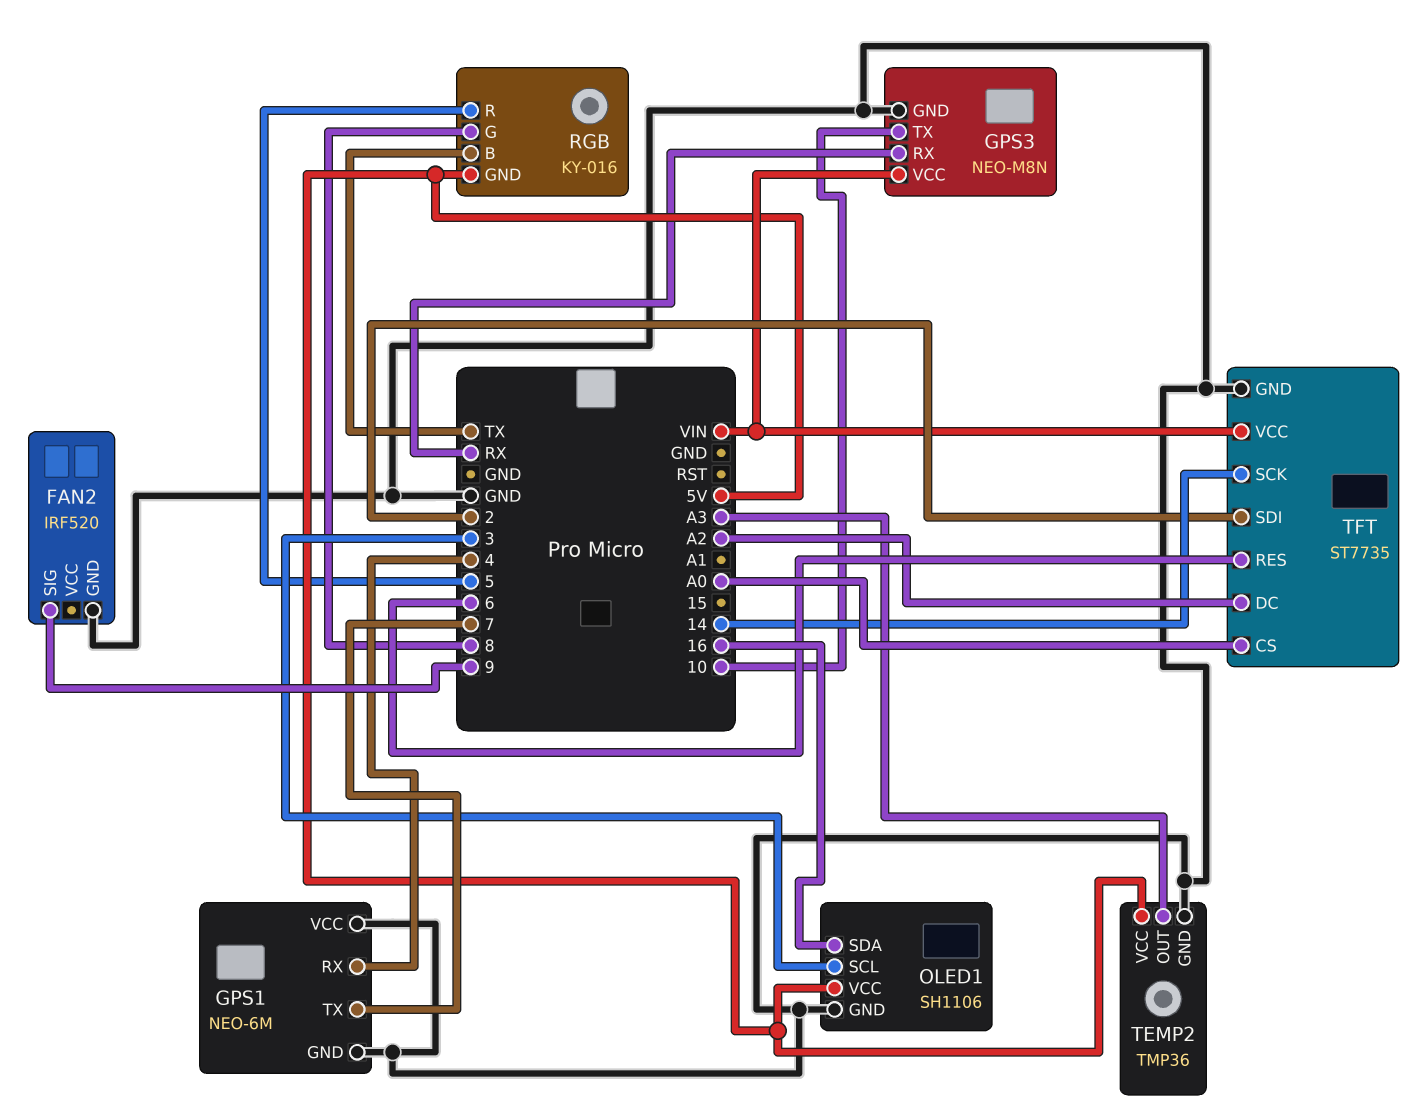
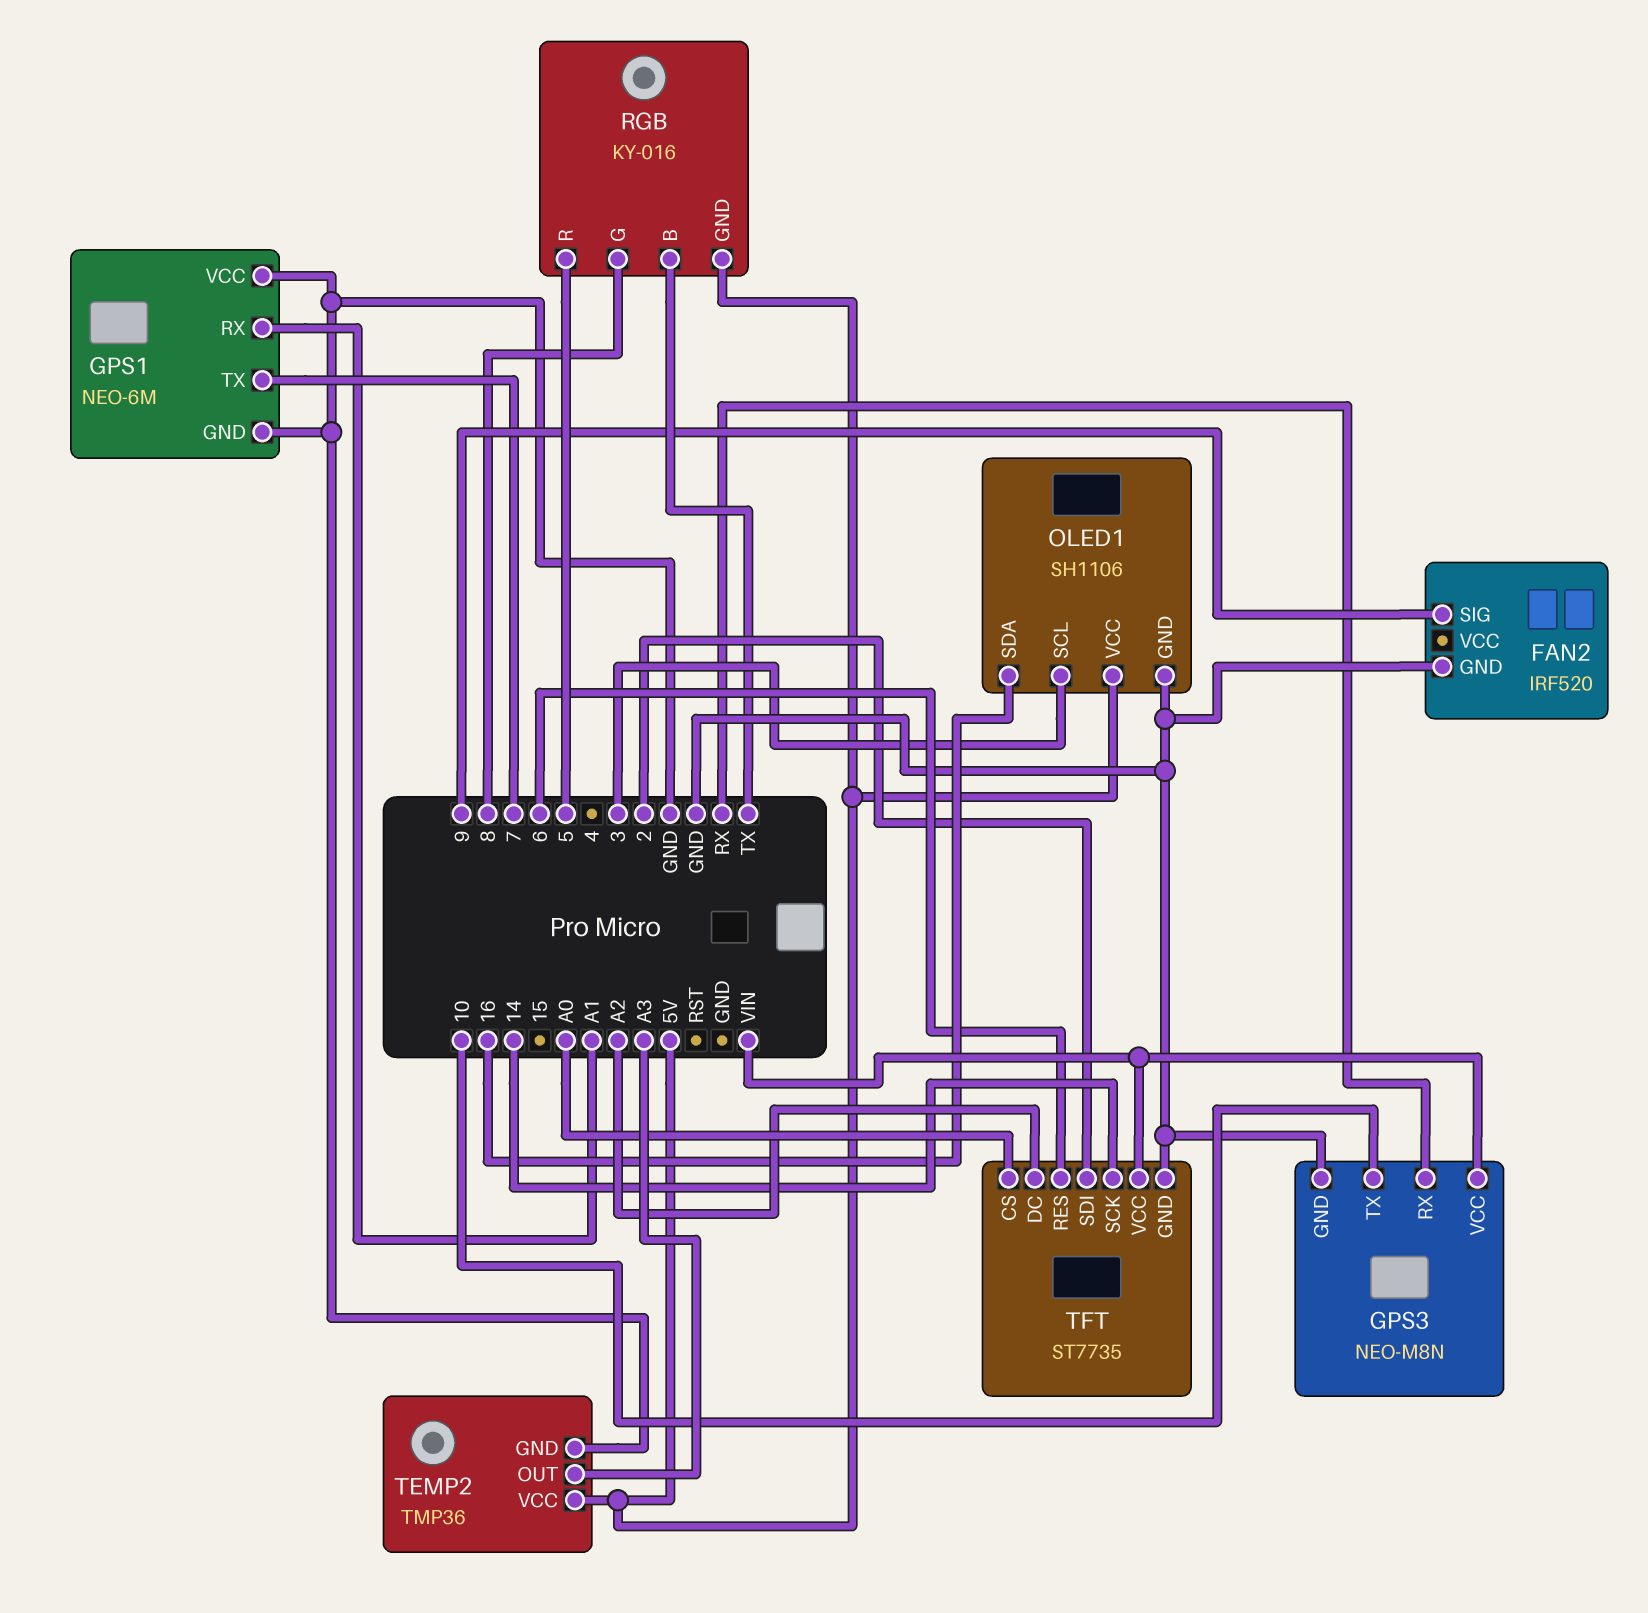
GPS1 pin RX: 4 -> A1

